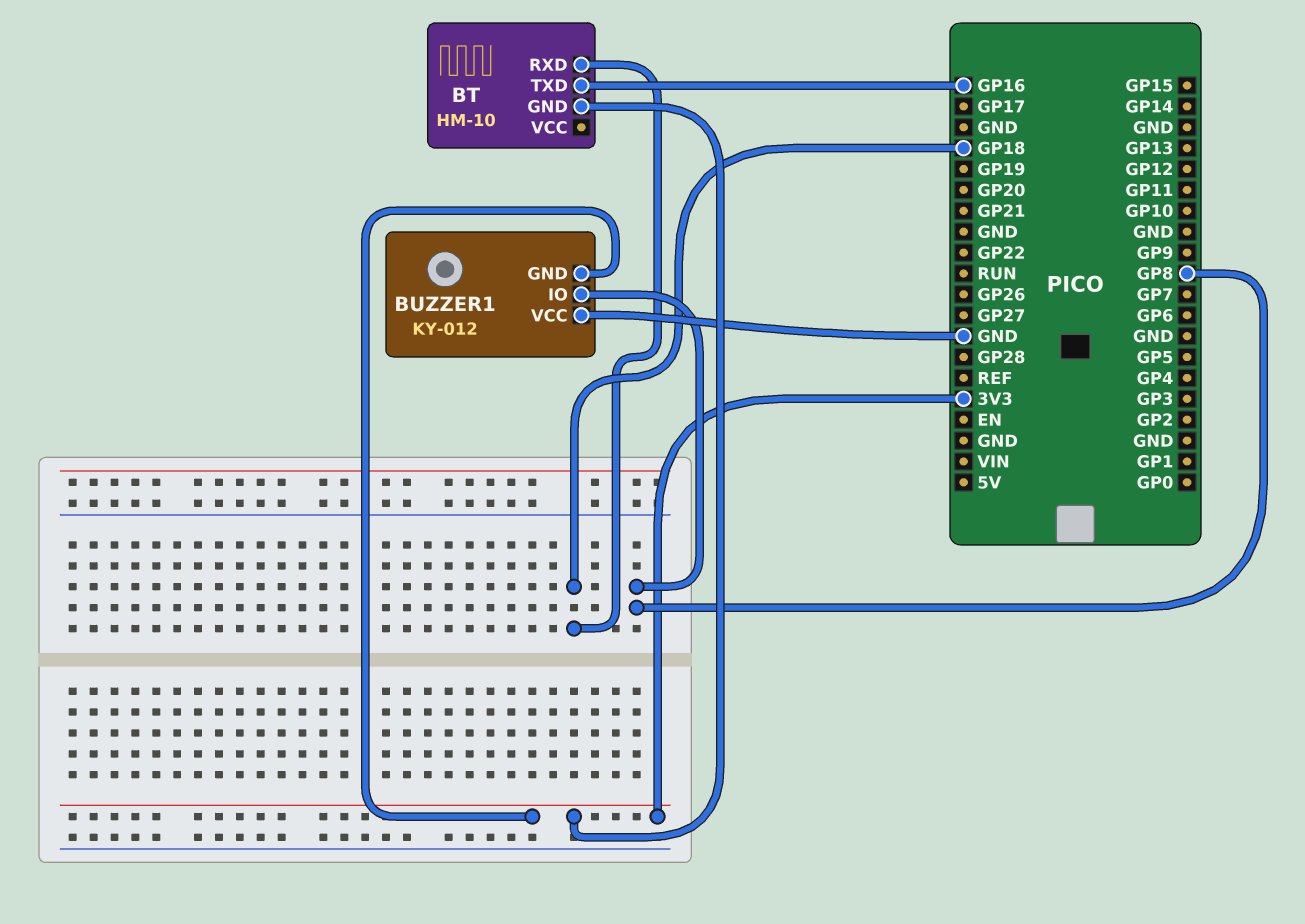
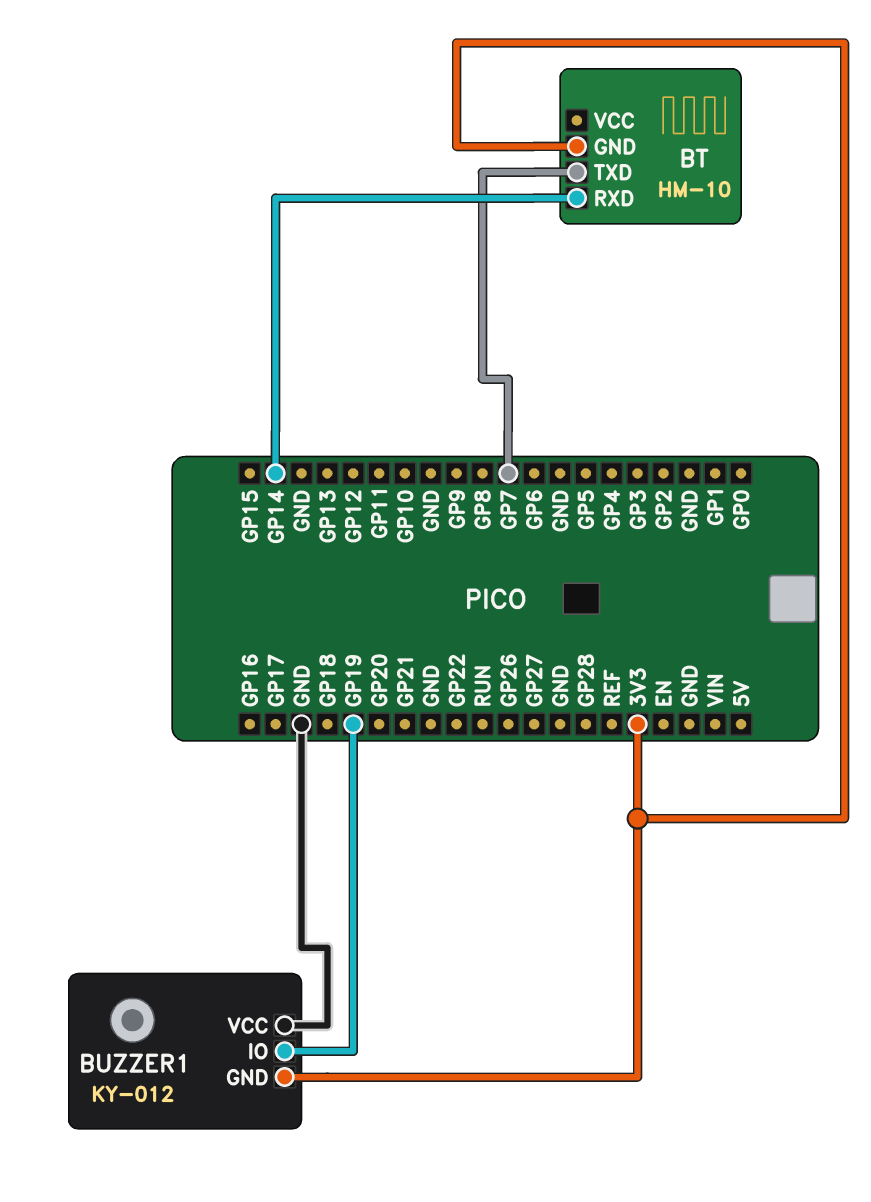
BT pin RXD: GP18 -> GP14
BT pin TXD: GP16 -> GP7
BUZZER1 pin IO: GP8 -> GP19

